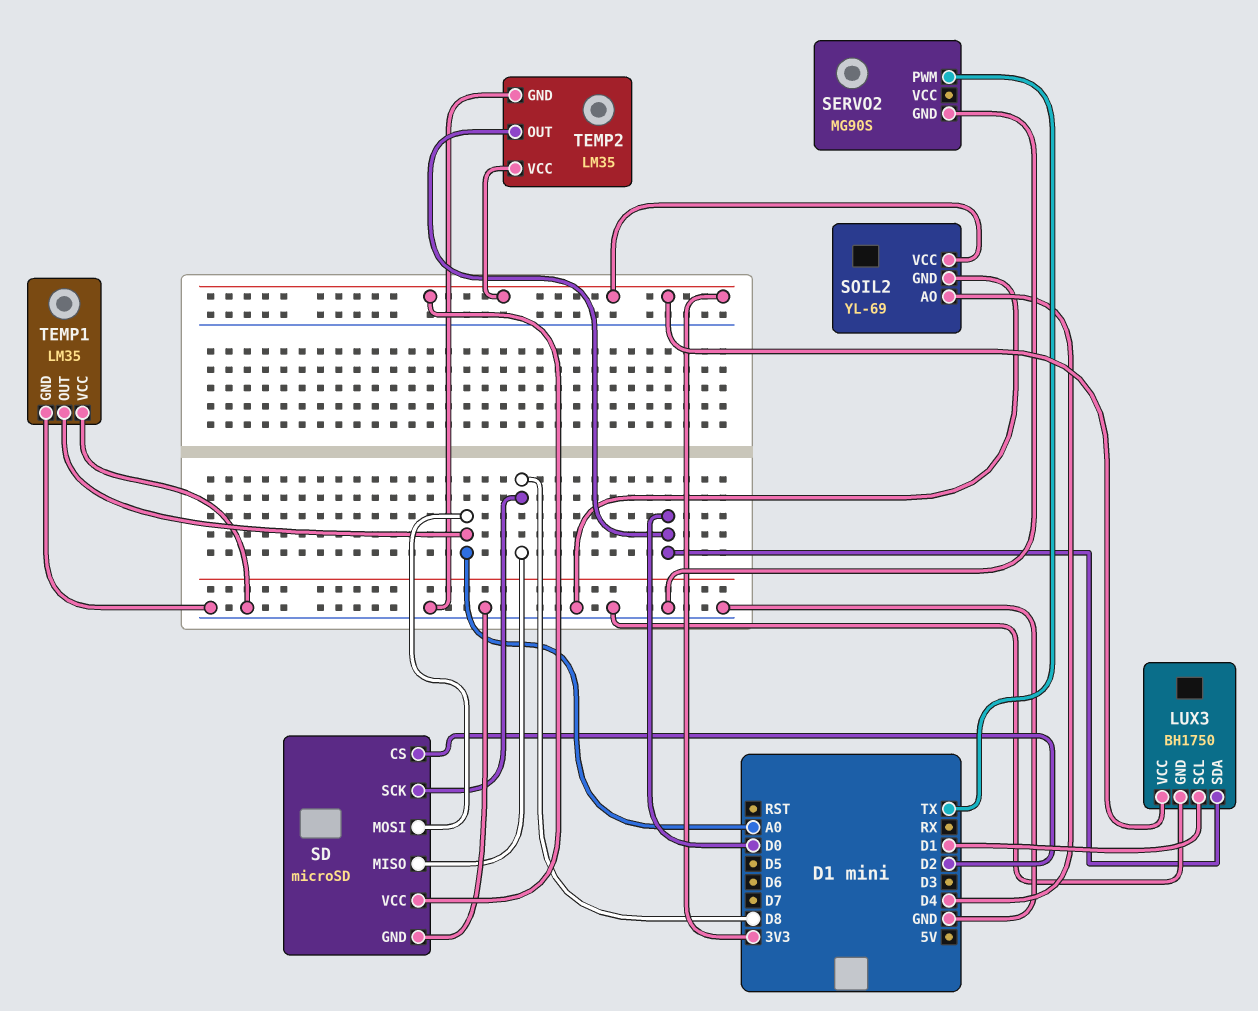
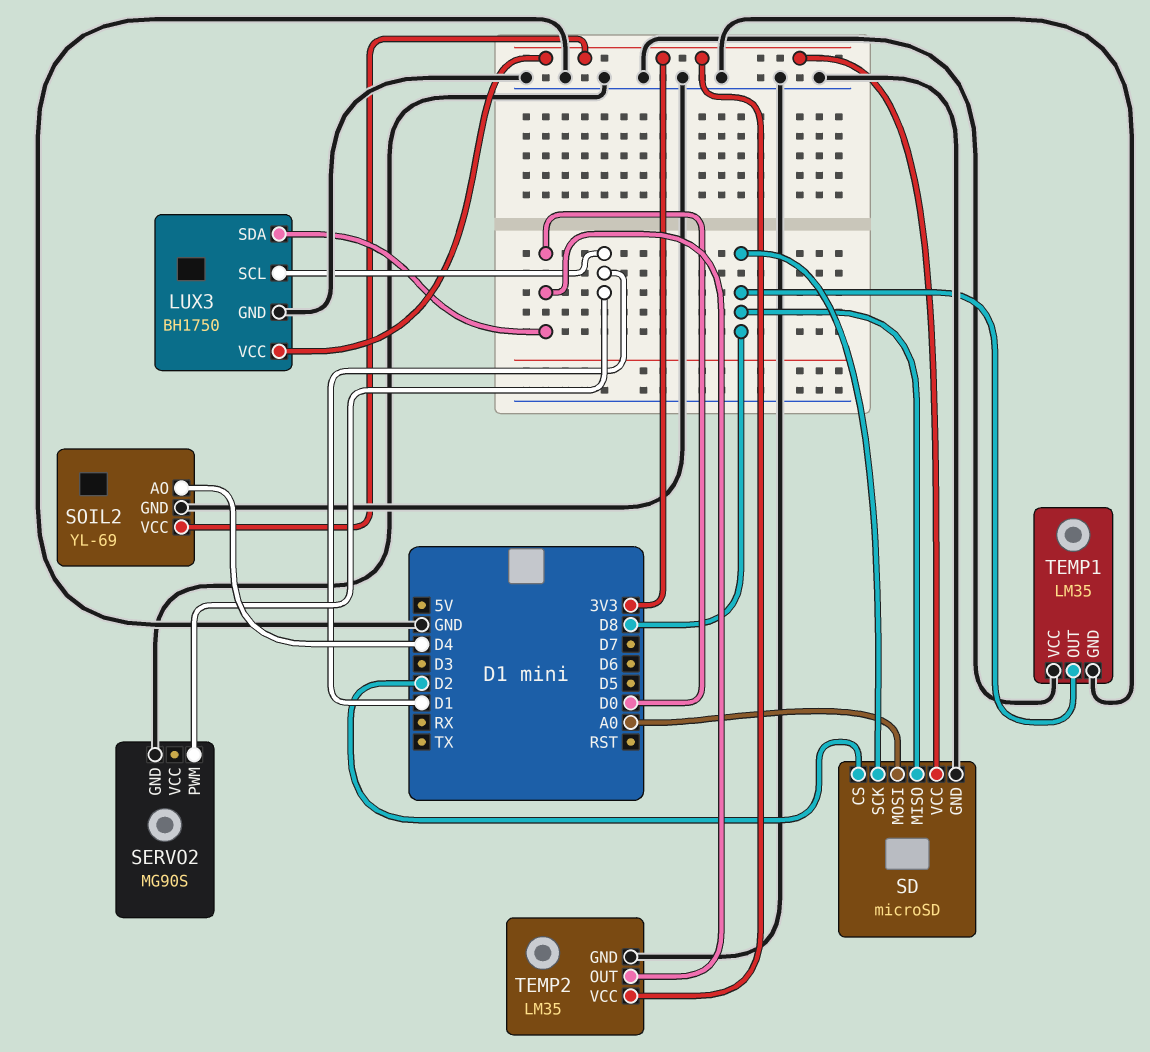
SERVO2 pin PWM: TX -> D1
TEMP1 pin OUT: A0 -> D8

